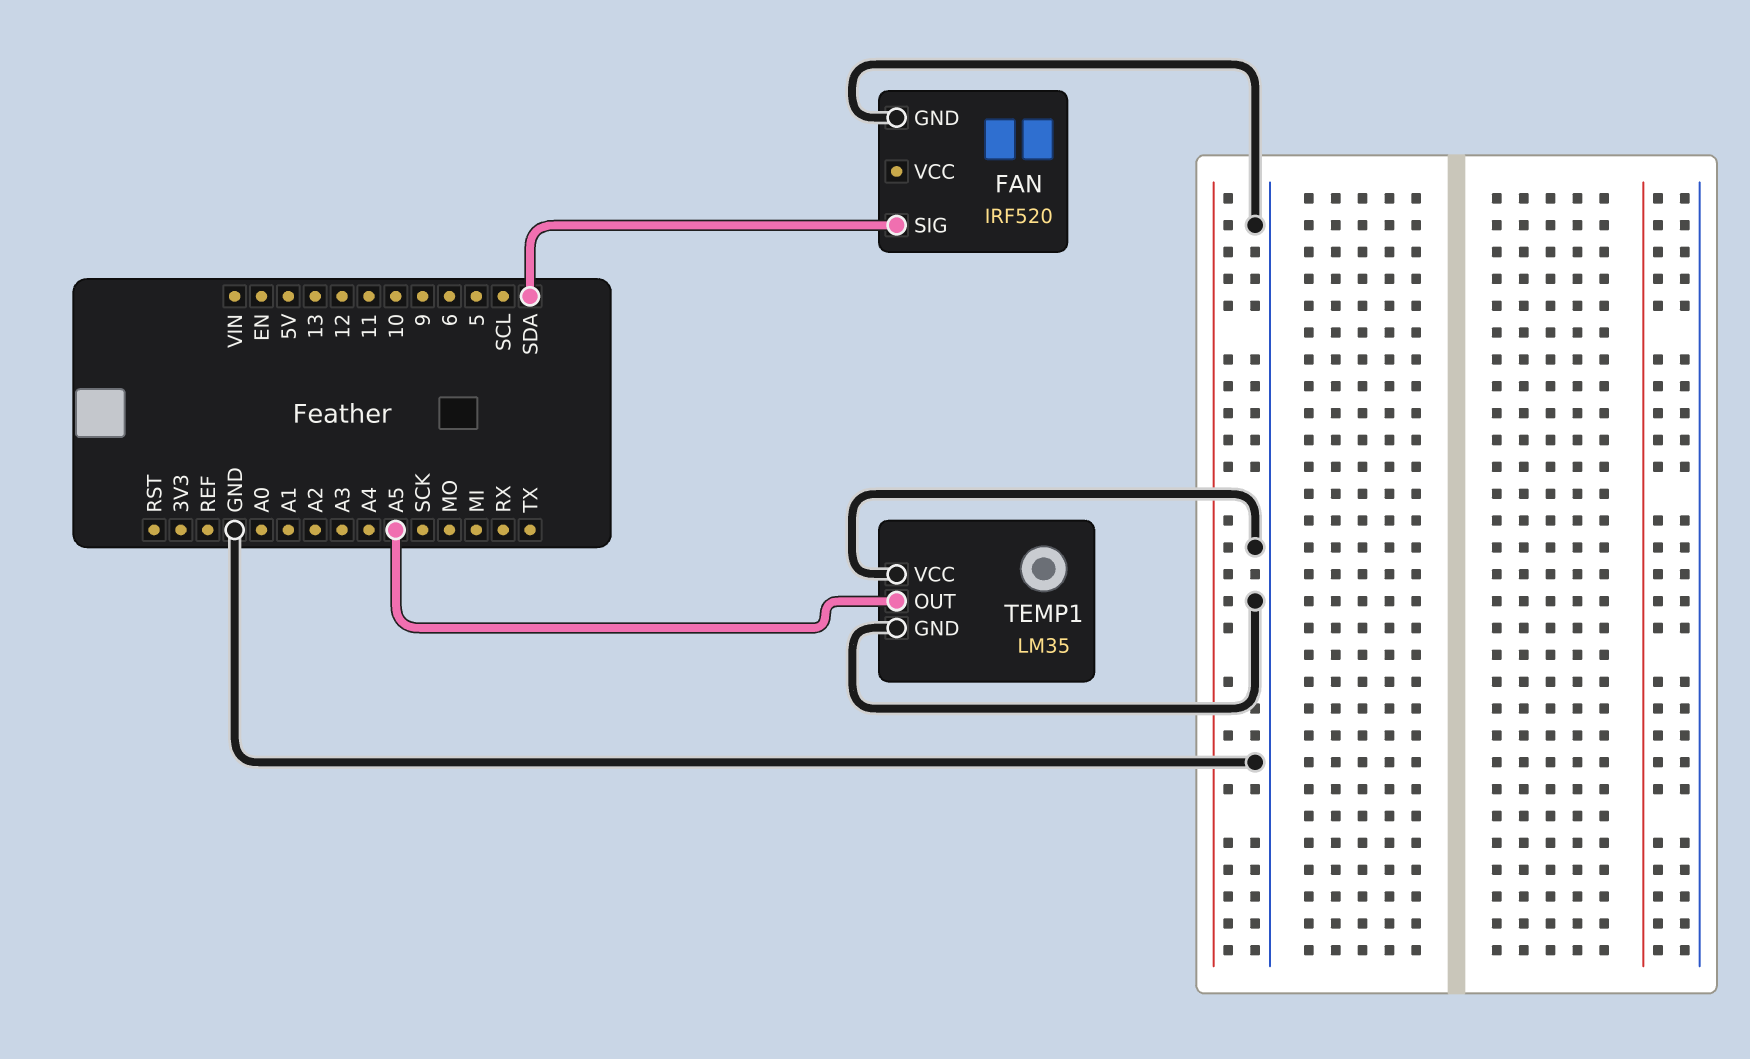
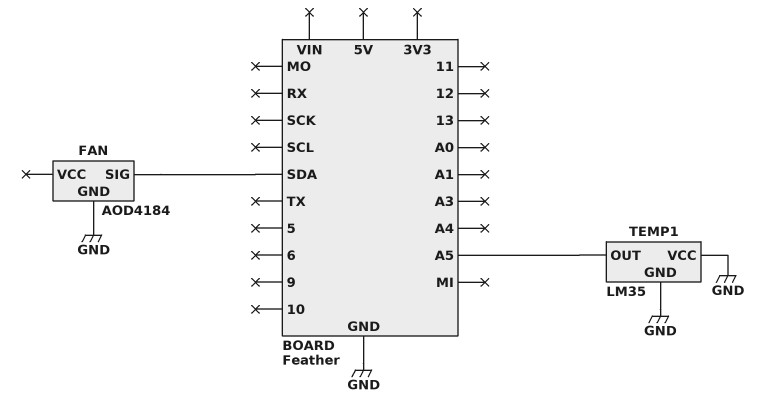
FAN: IRF520 -> AOD4184

